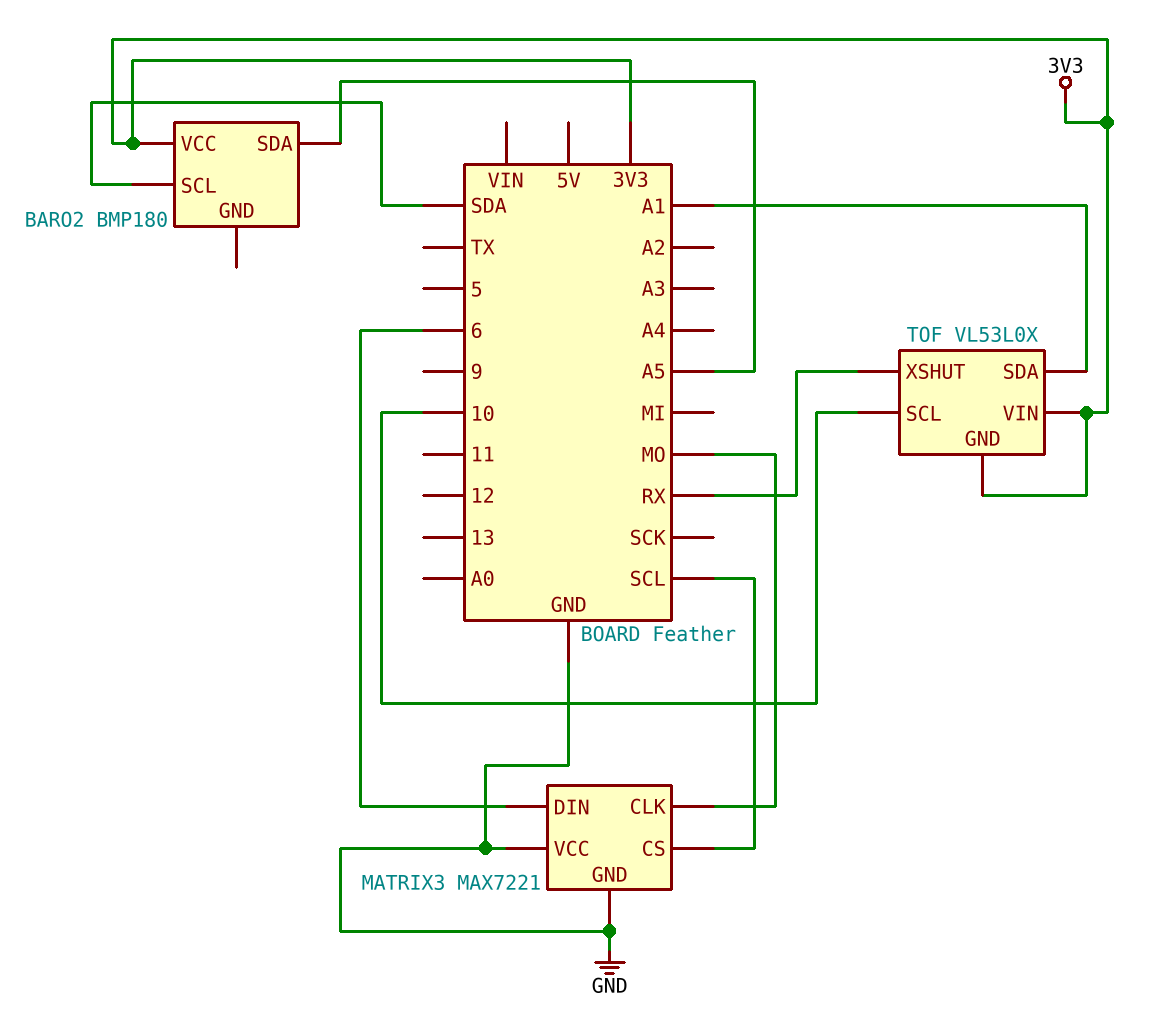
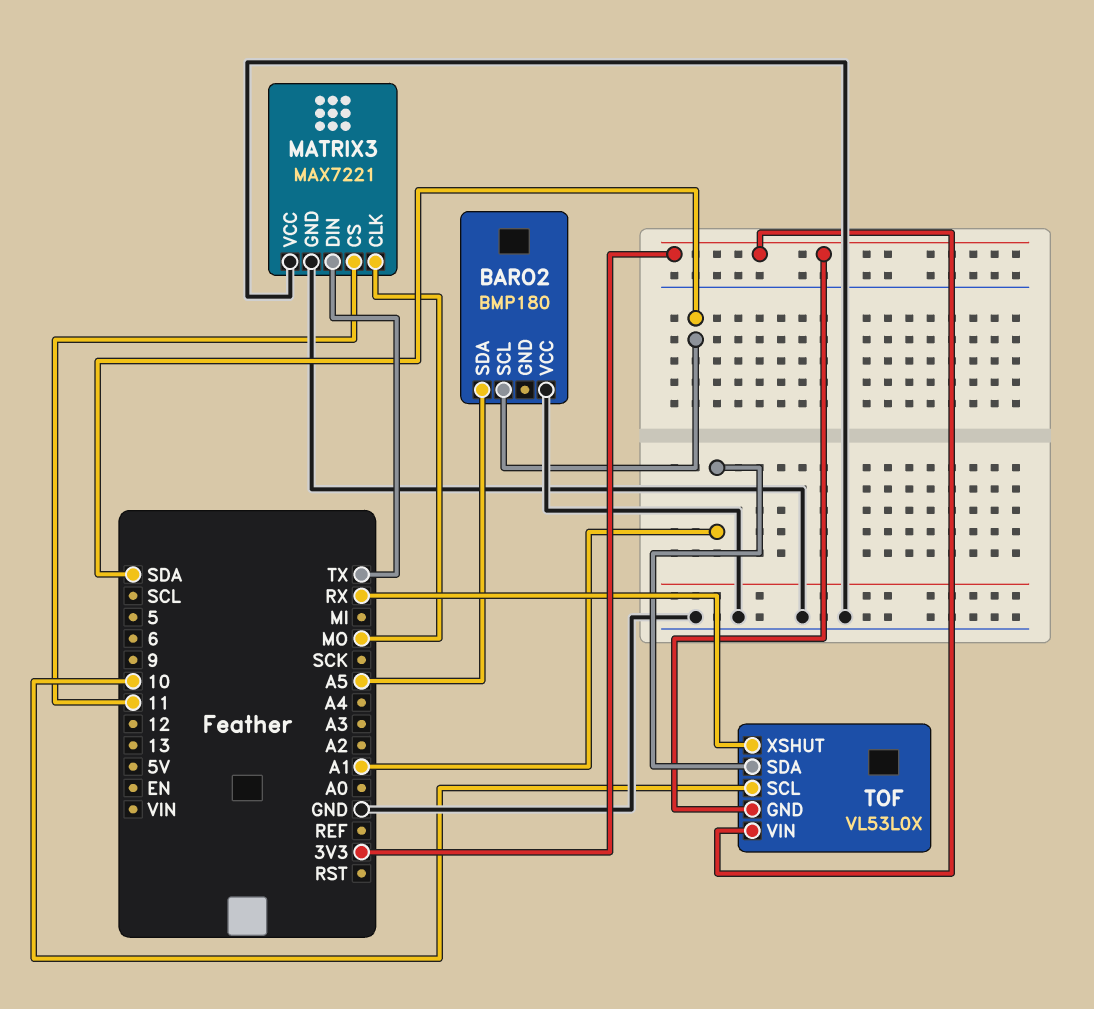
BARO2 pin VCC: 3V3 -> GND
MATRIX3 pin CS: SCL -> 11
MATRIX3 pin DIN: 6 -> TX

